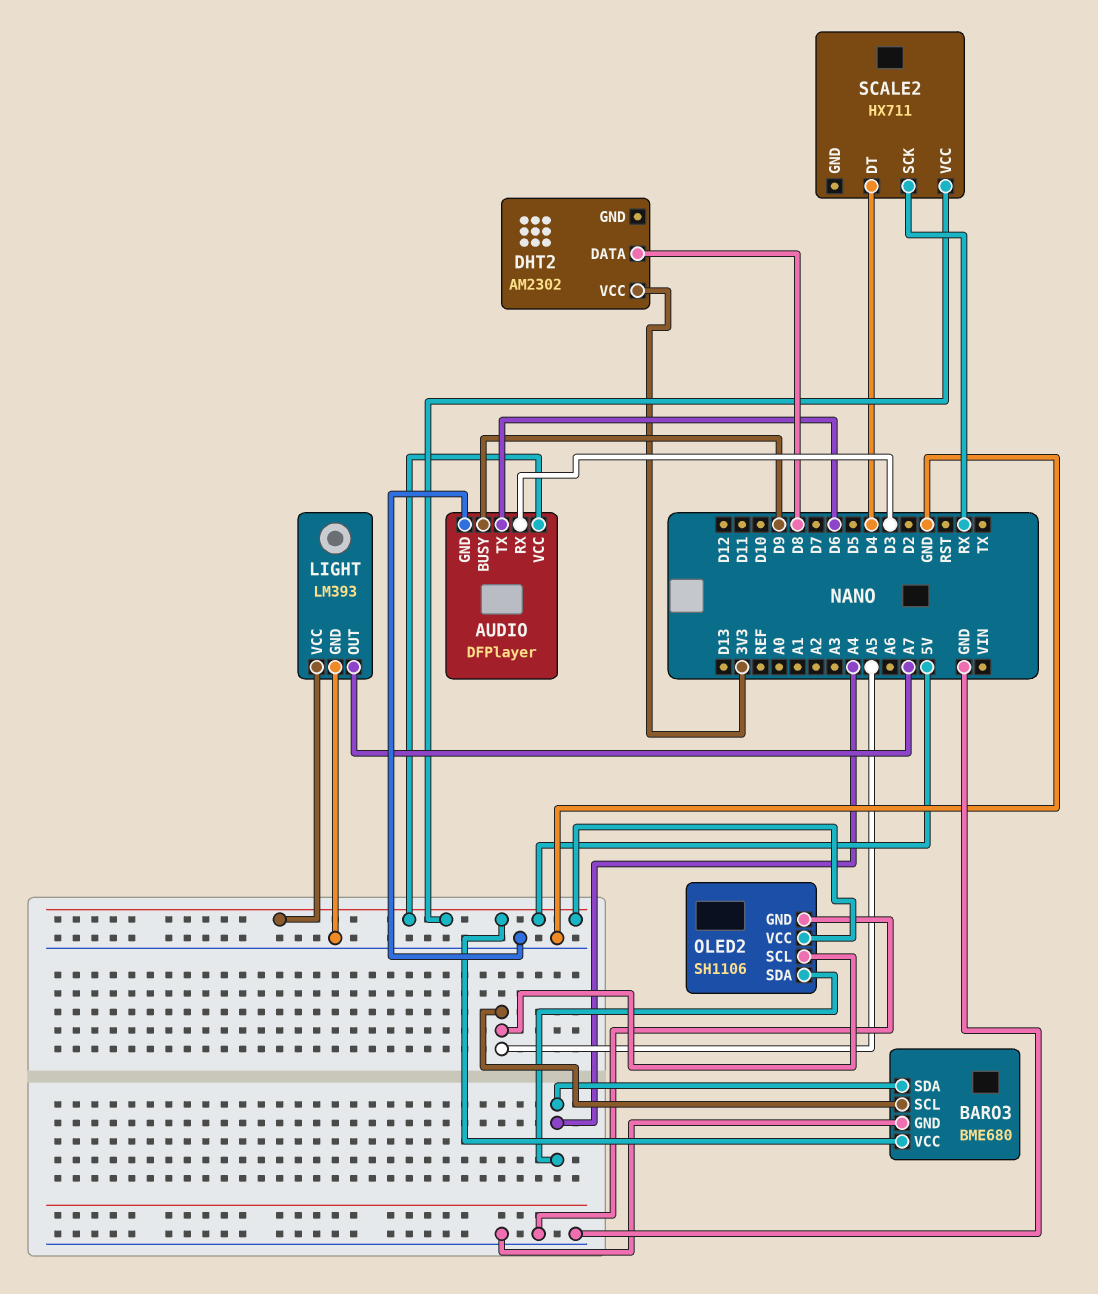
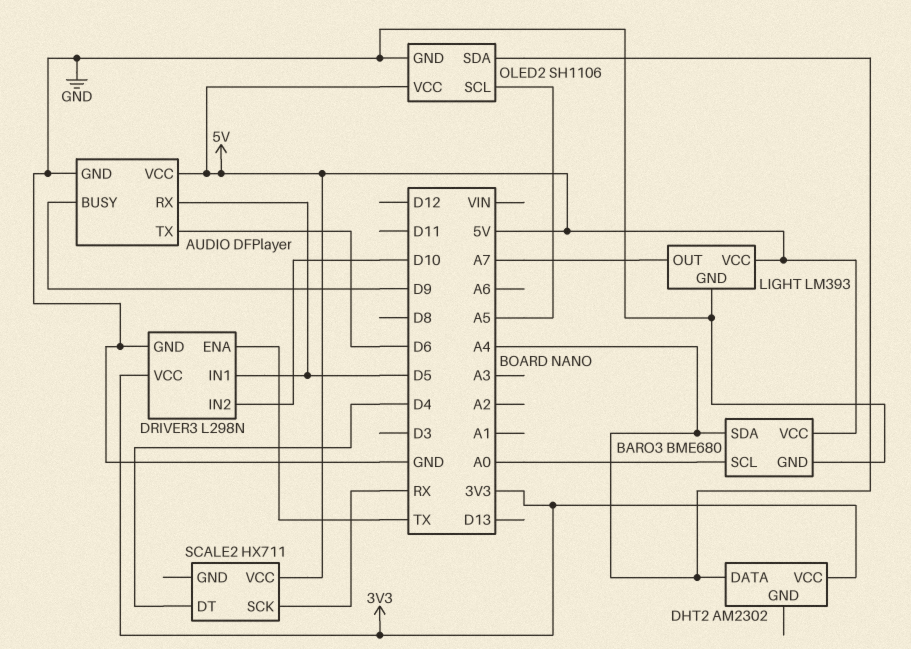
AUDIO pin RX: D3 -> D5
BARO3 pin SCL: A5 -> A0
DHT2 pin DATA: D8 -> A4
DRIVER3: none -> L298N
DRIVER3 pin ENA: none -> TX
DRIVER3 pin GND: none -> GND
DRIVER3 pin IN1: none -> D5
DRIVER3 pin IN2: none -> D10
DRIVER3 pin VCC: none -> 3V3

